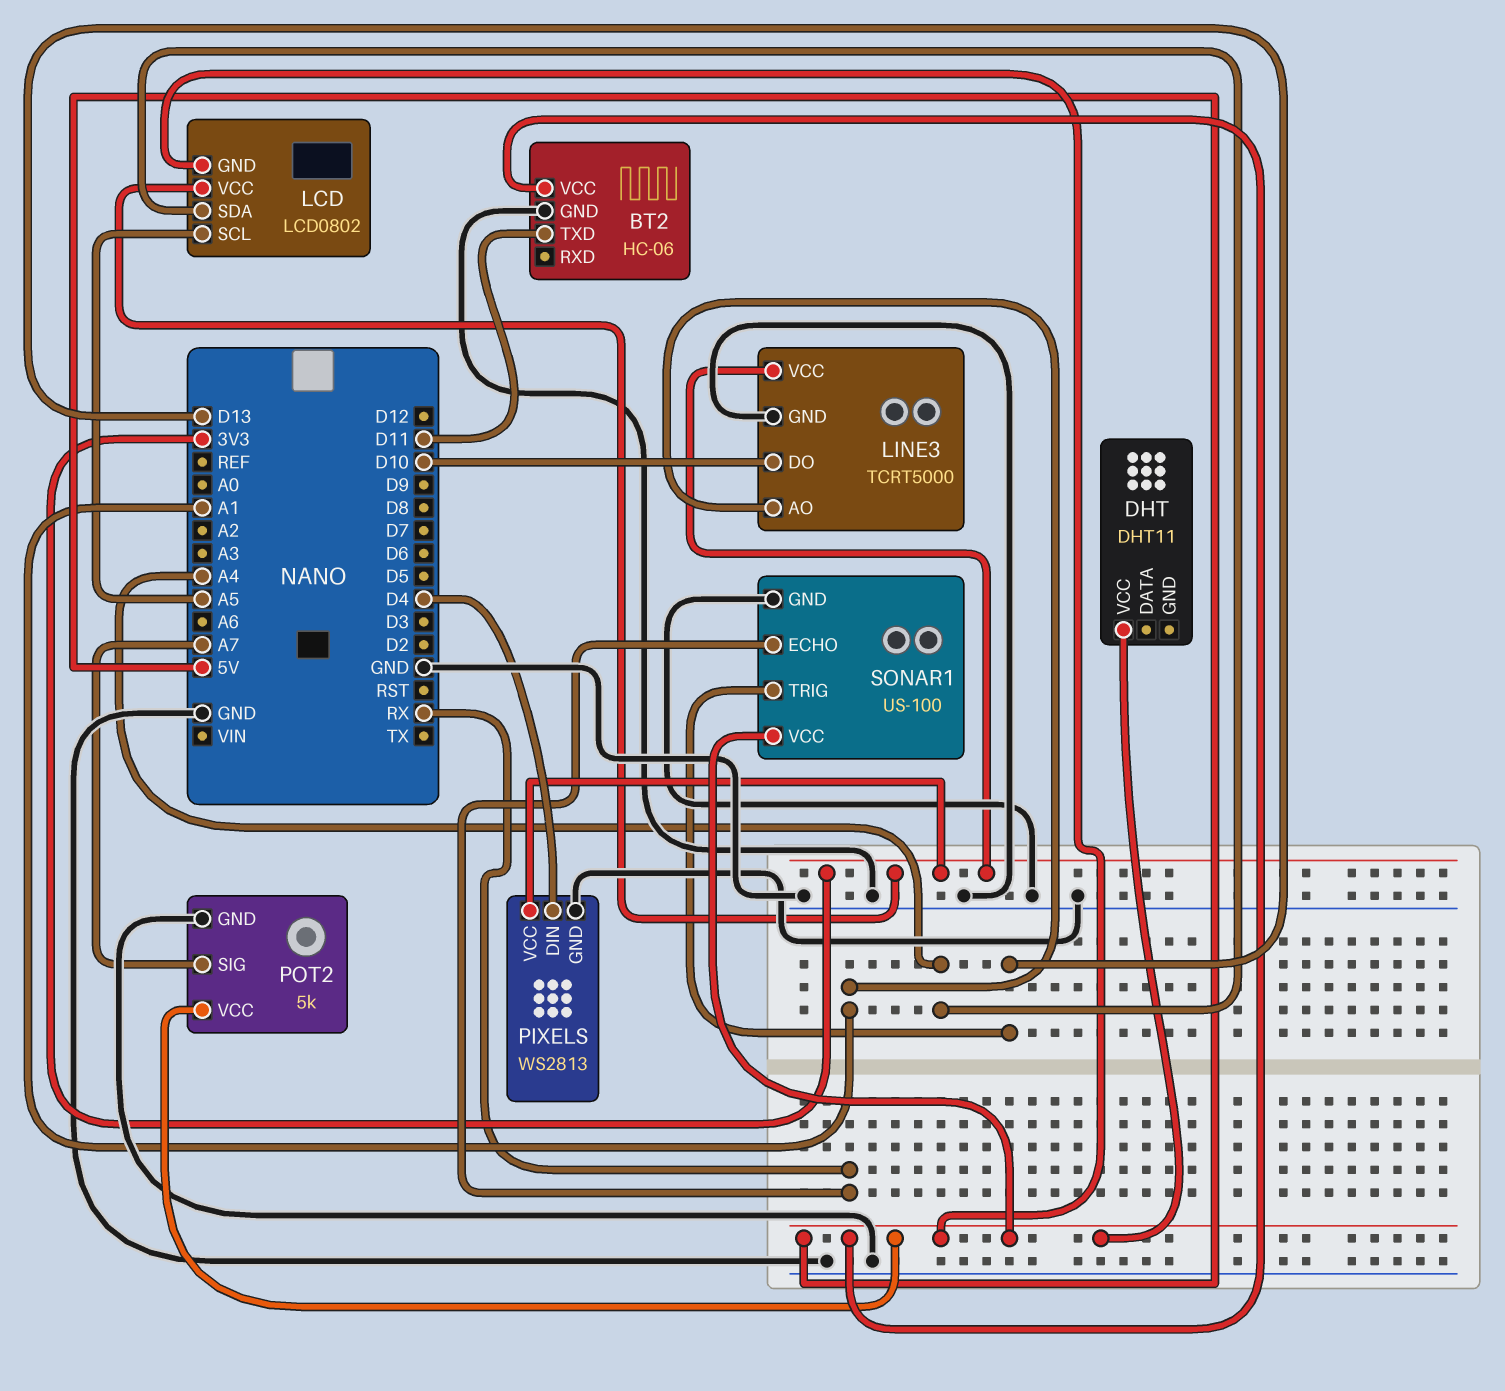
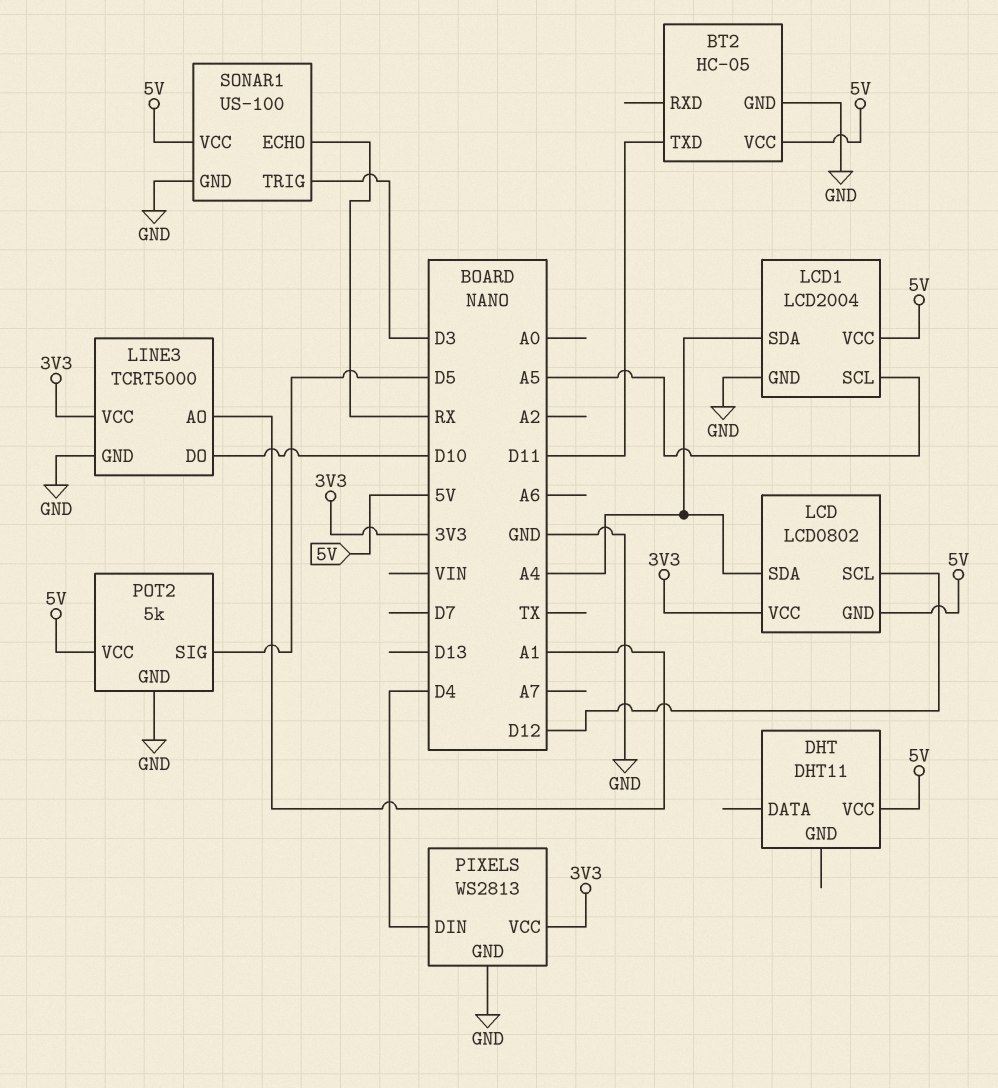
BT2: HC-06 -> HC-05
LCD pin SCL: A5 -> D12
LCD1: none -> LCD2004
LCD1 pin GND: none -> GND
LCD1 pin SCL: none -> A5
LCD1 pin SDA: none -> A4
LCD1 pin VCC: none -> 5V
POT2 pin SIG: A7 -> D5
SONAR1 pin TRIG: D13 -> D3

